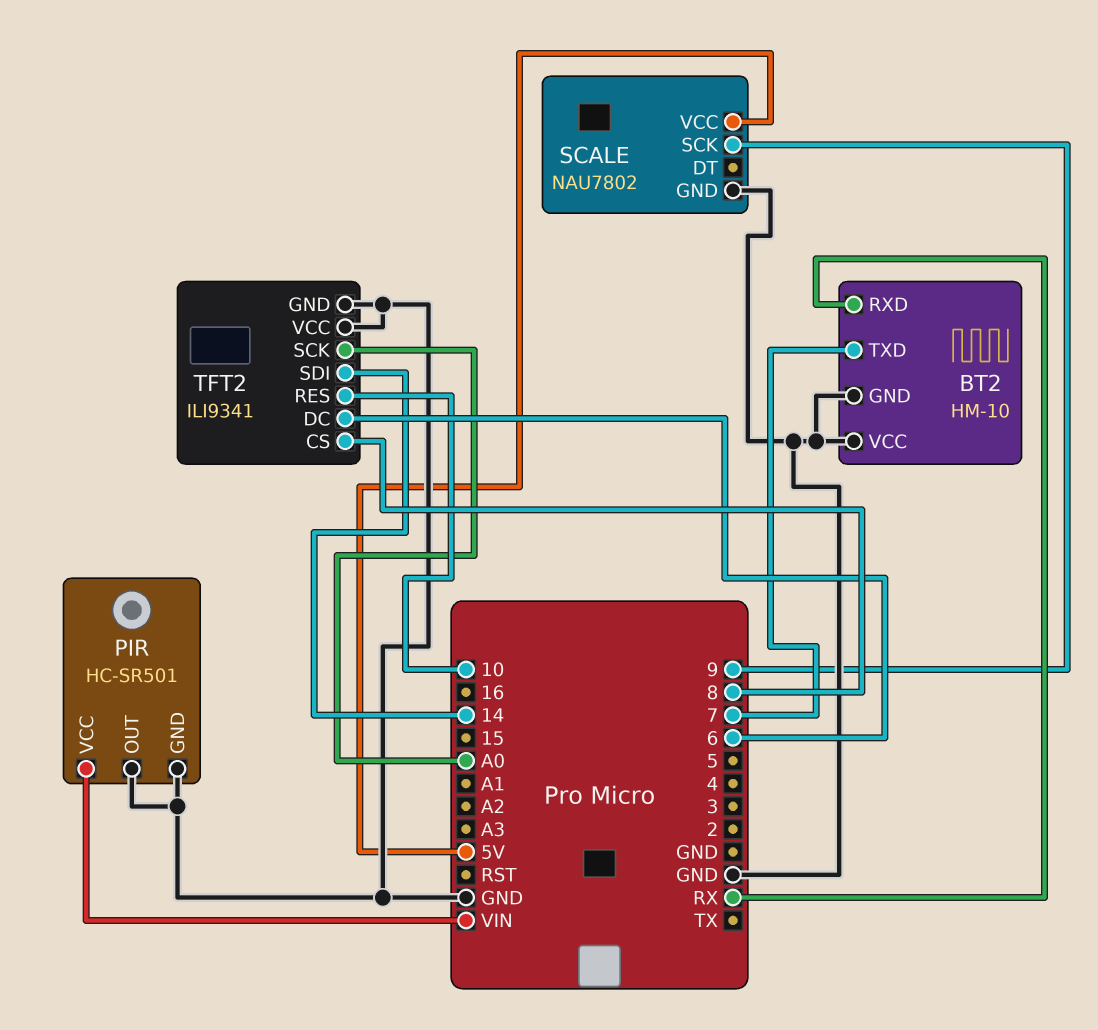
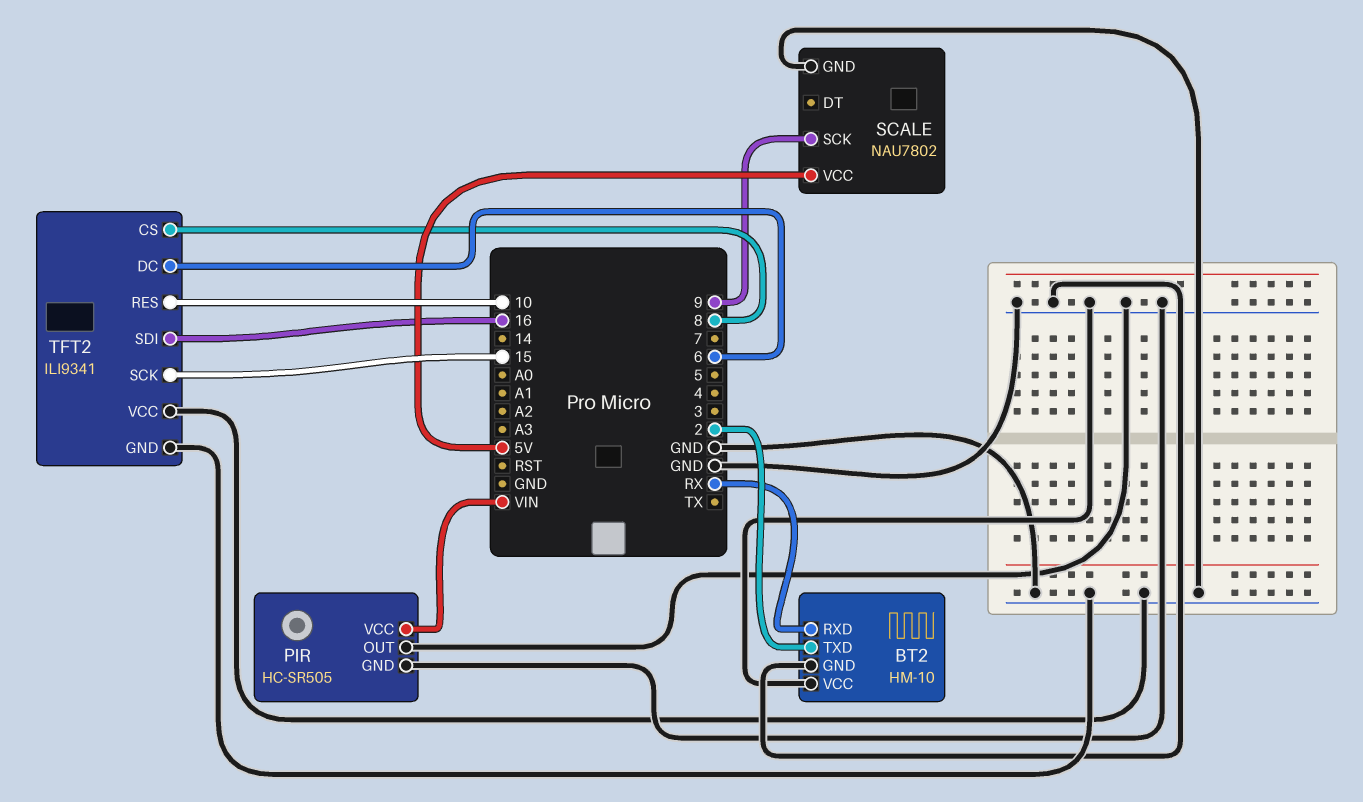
BT2 pin TXD: 7 -> 2
PIR: HC-SR501 -> HC-SR505
TFT2 pin SCK: A0 -> 15
TFT2 pin SDI: 14 -> 16

